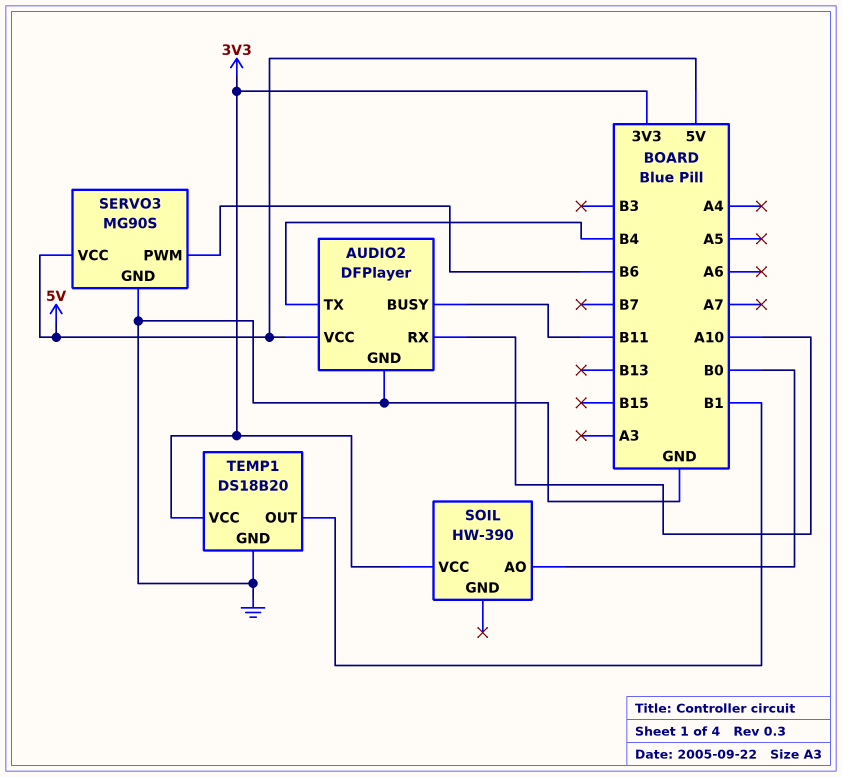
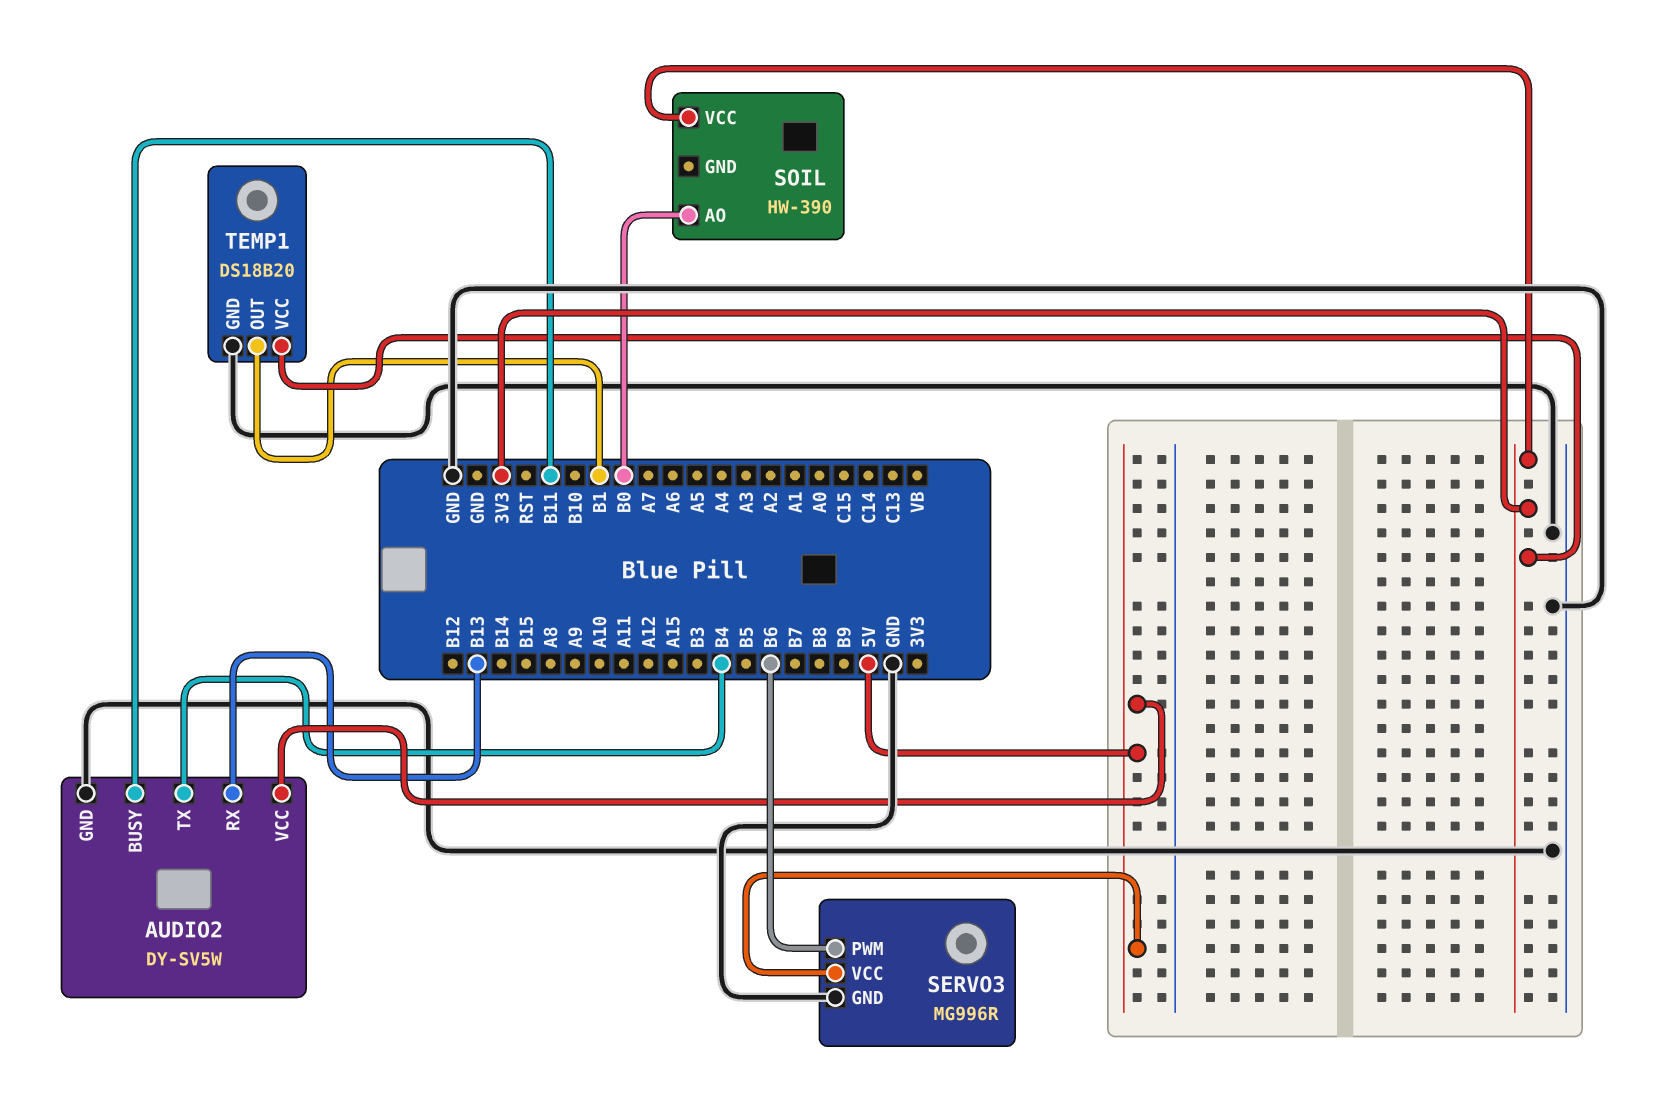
AUDIO2: DFPlayer -> DY-SV5W
AUDIO2 pin RX: A10 -> B13
SERVO3: MG90S -> MG996R

